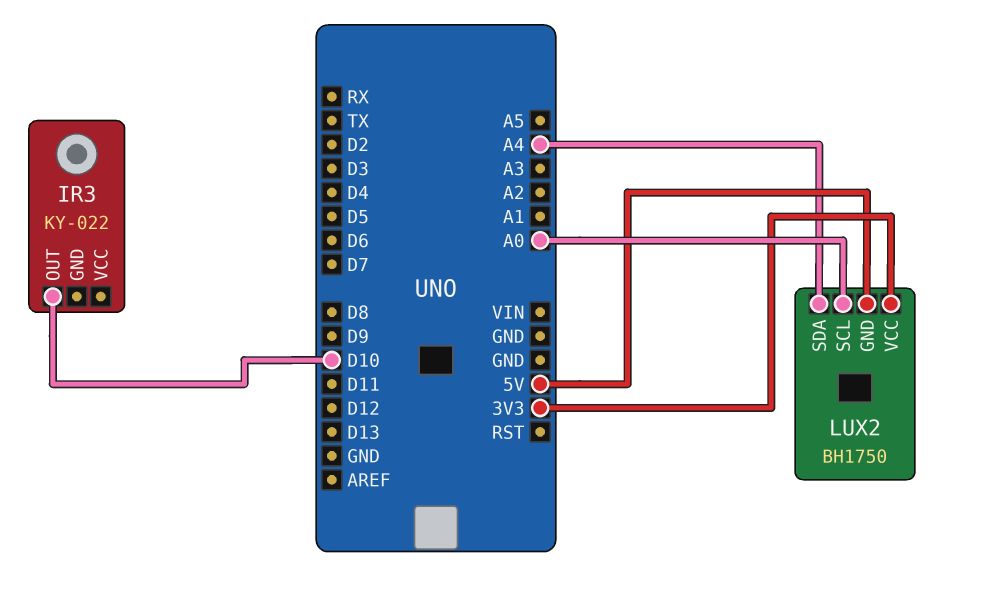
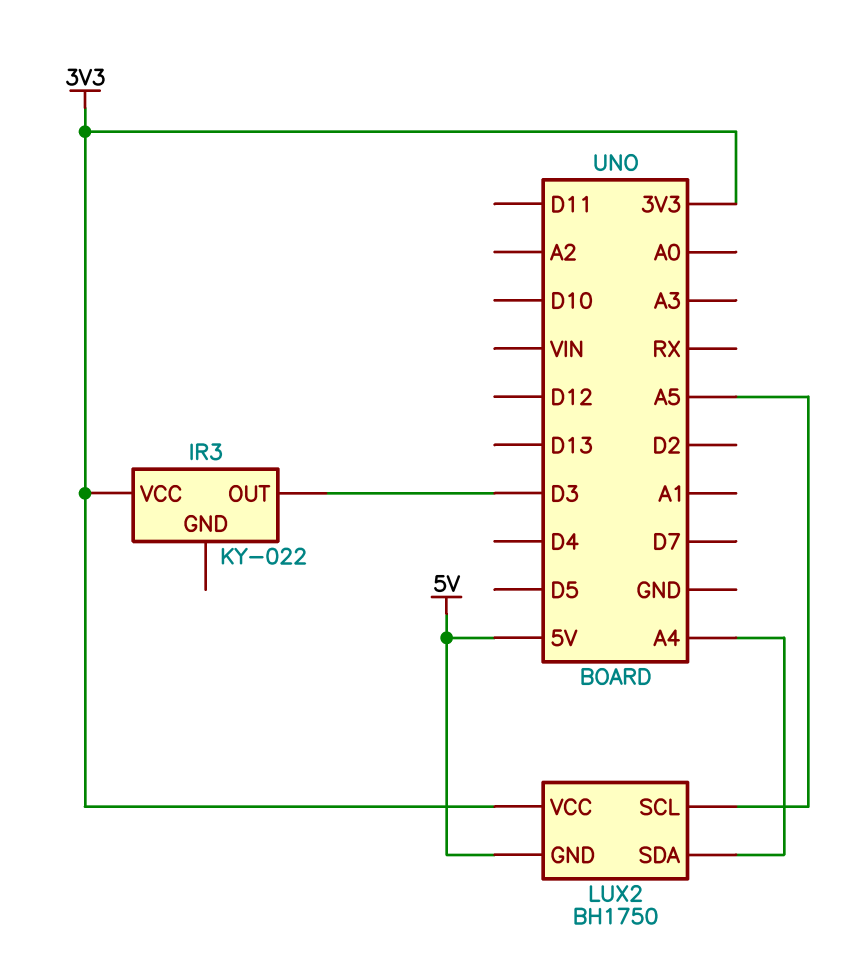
IR3 pin OUT: D10 -> D3
IR3 pin VCC: none -> 3V3
LUX2 pin SCL: A0 -> A5

